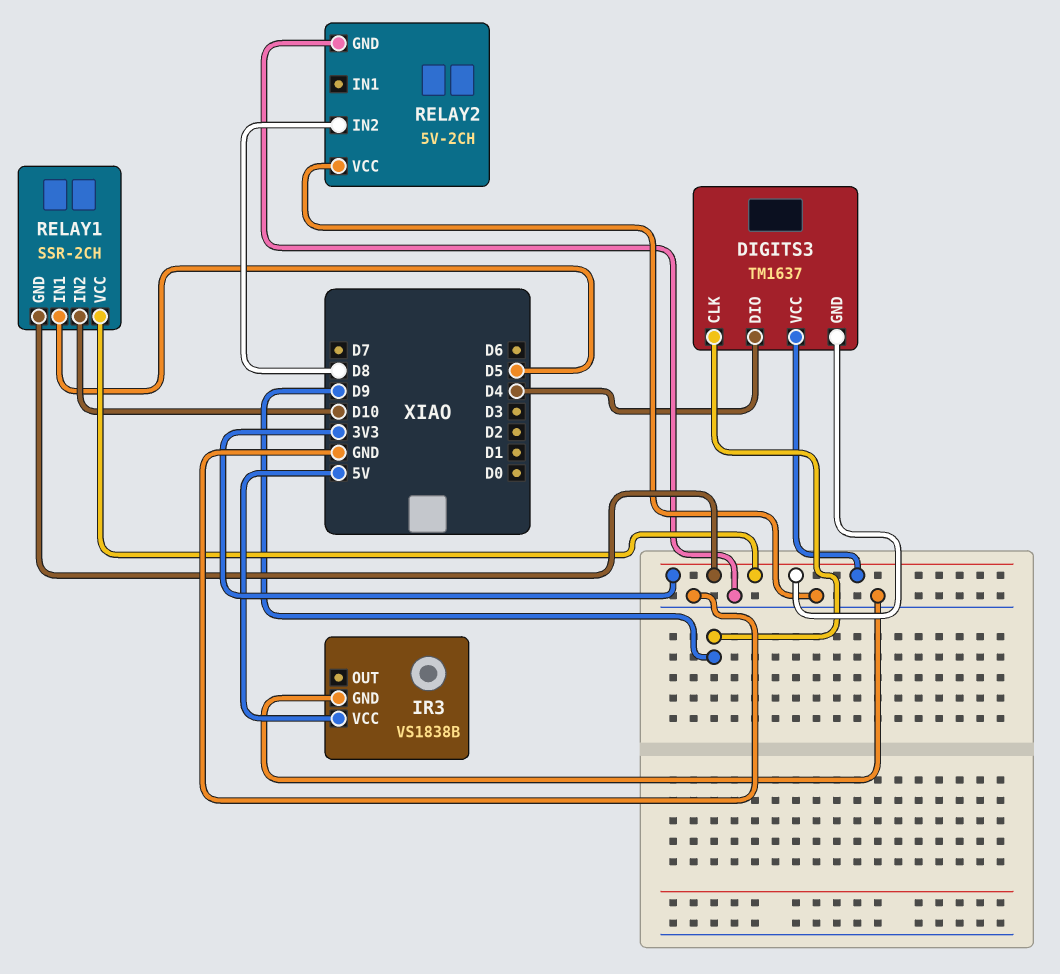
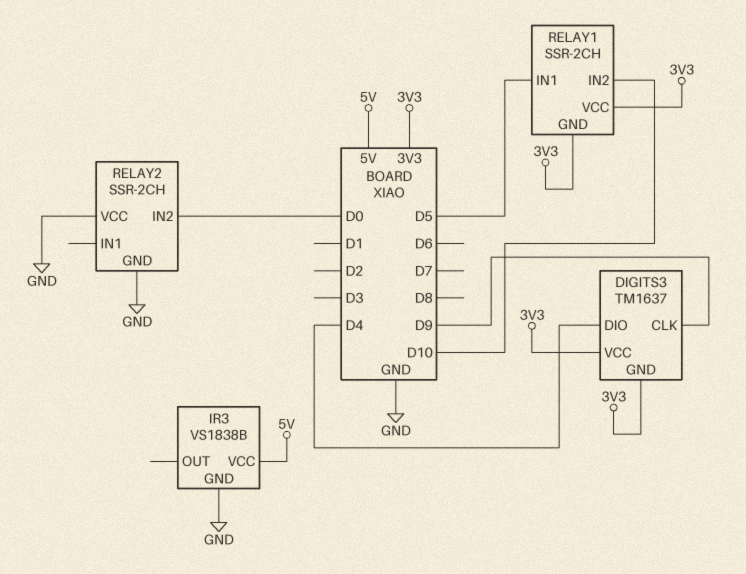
RELAY2: 5V-2CH -> SSR-2CH
RELAY2 pin IN2: D8 -> D0

